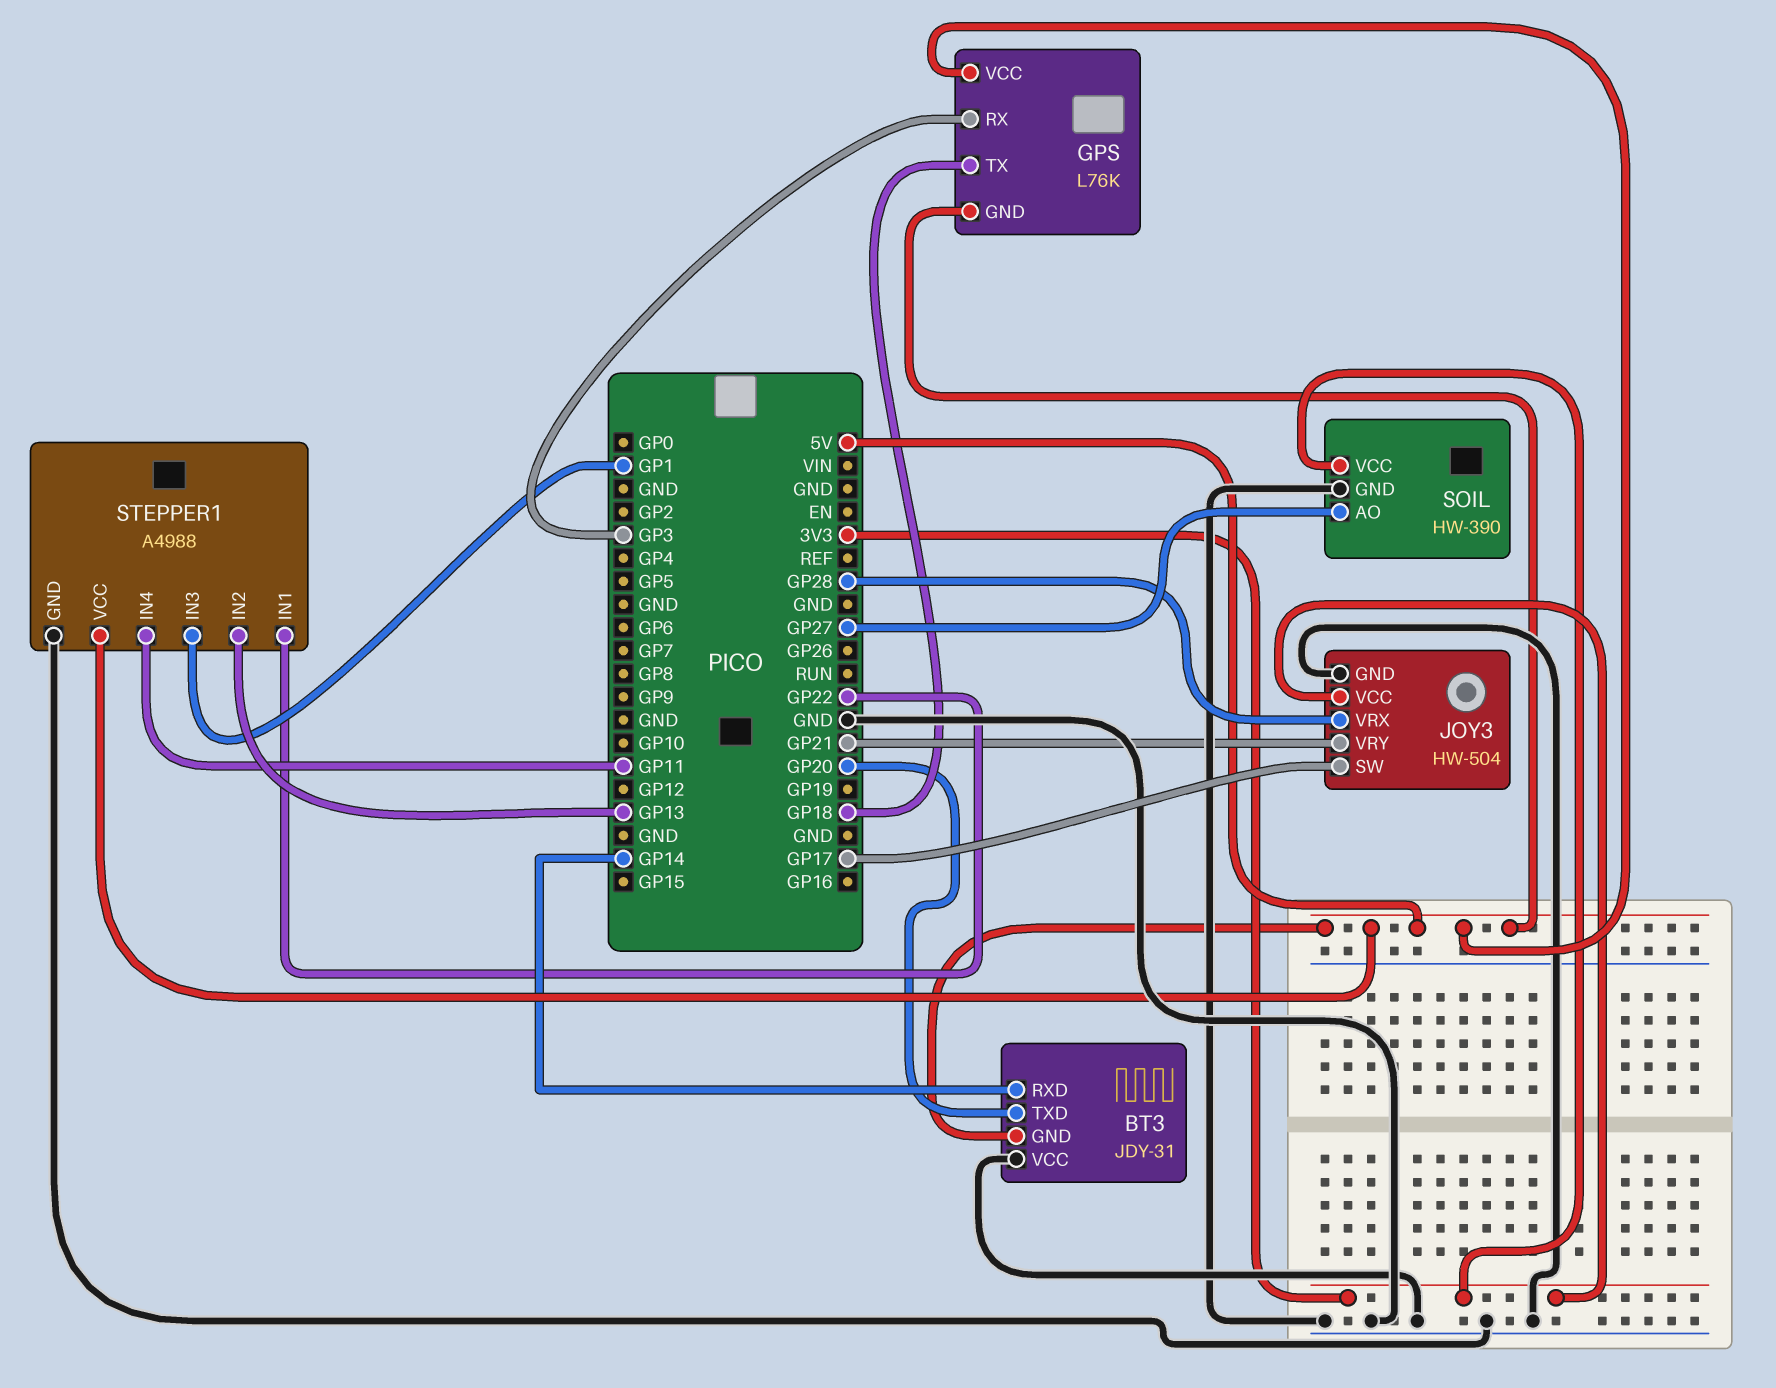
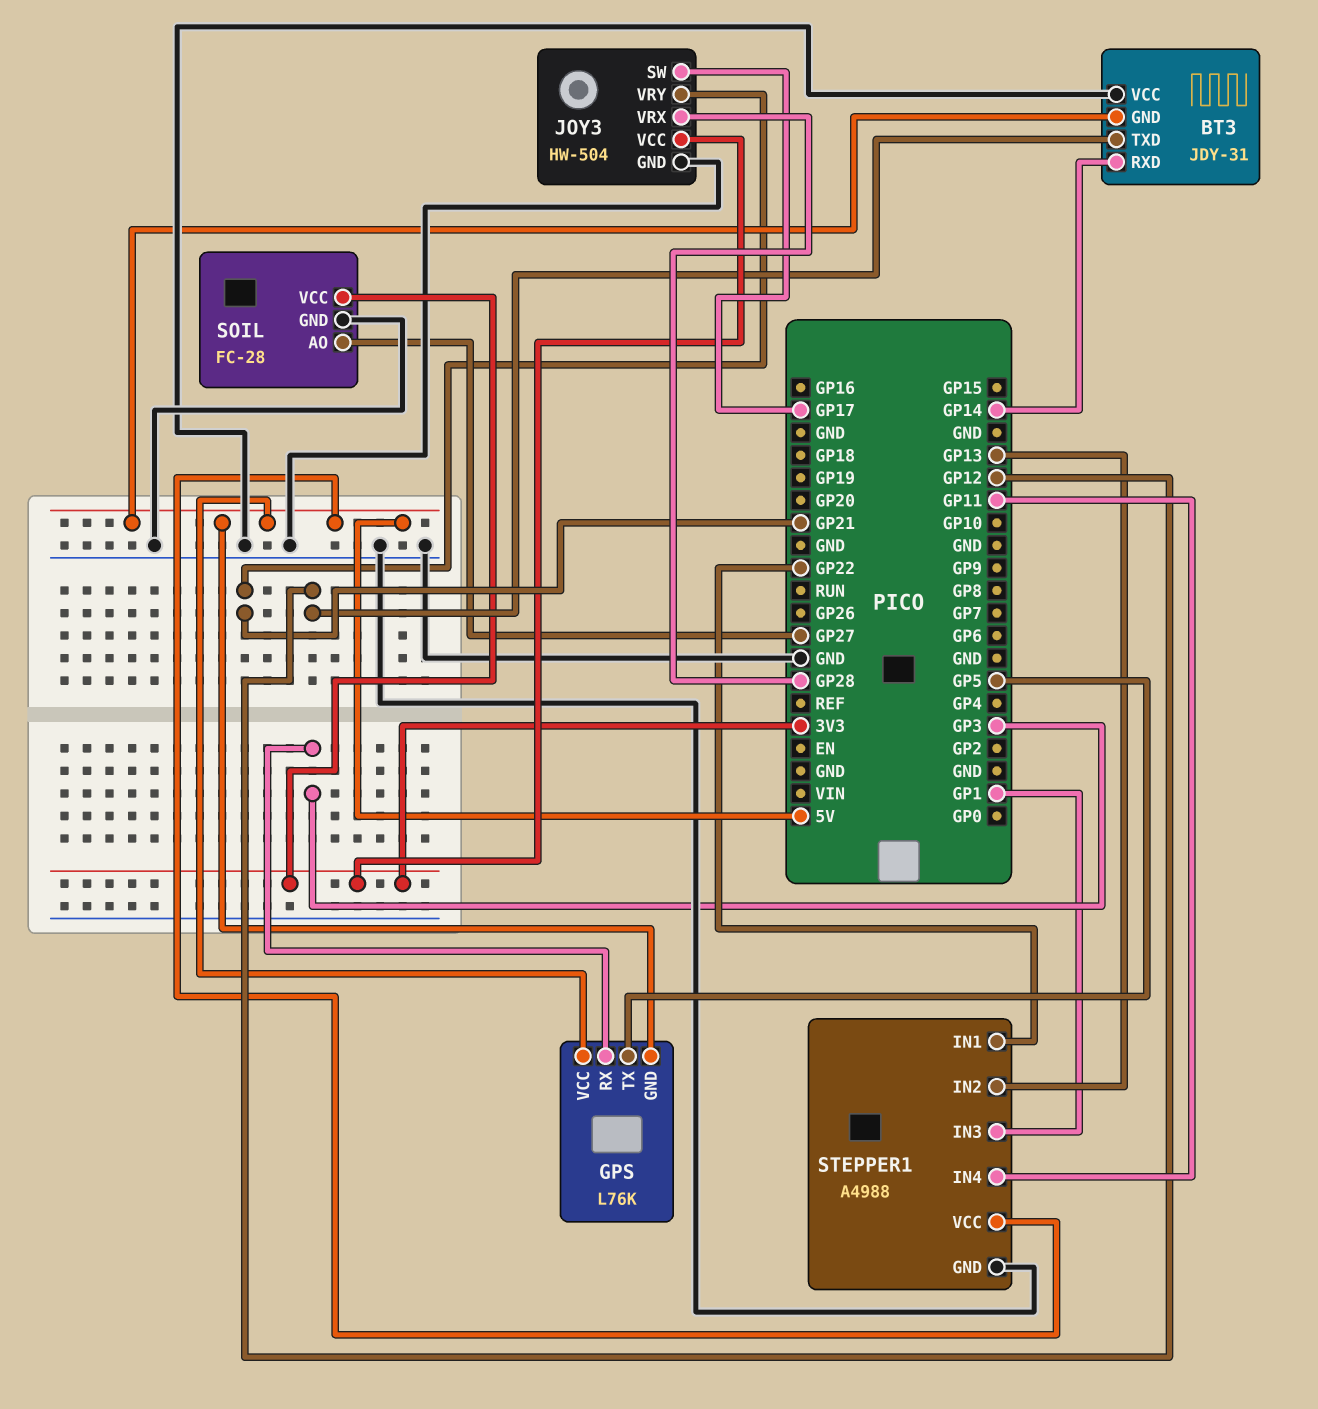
BT3 pin TXD: GP20 -> GP12
GPS pin TX: GP18 -> GP5
SOIL: HW-390 -> FC-28

